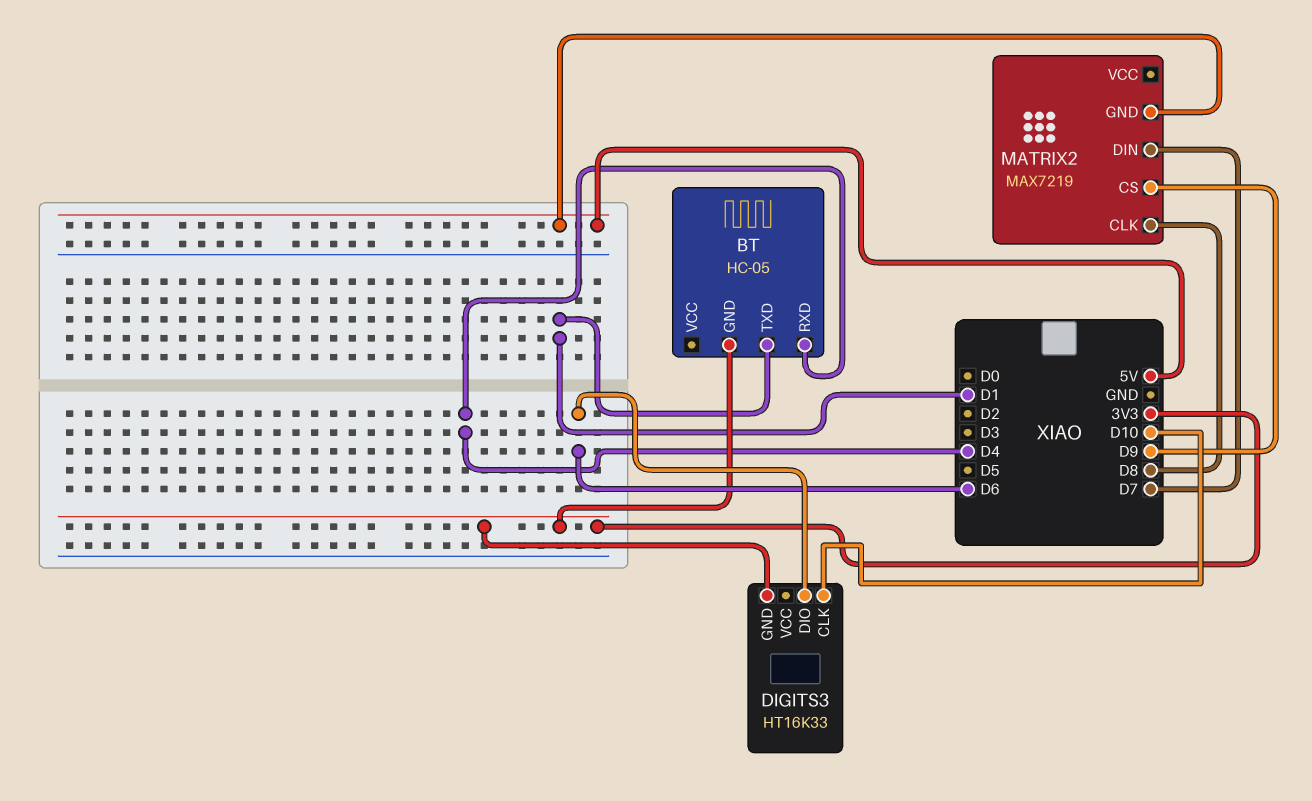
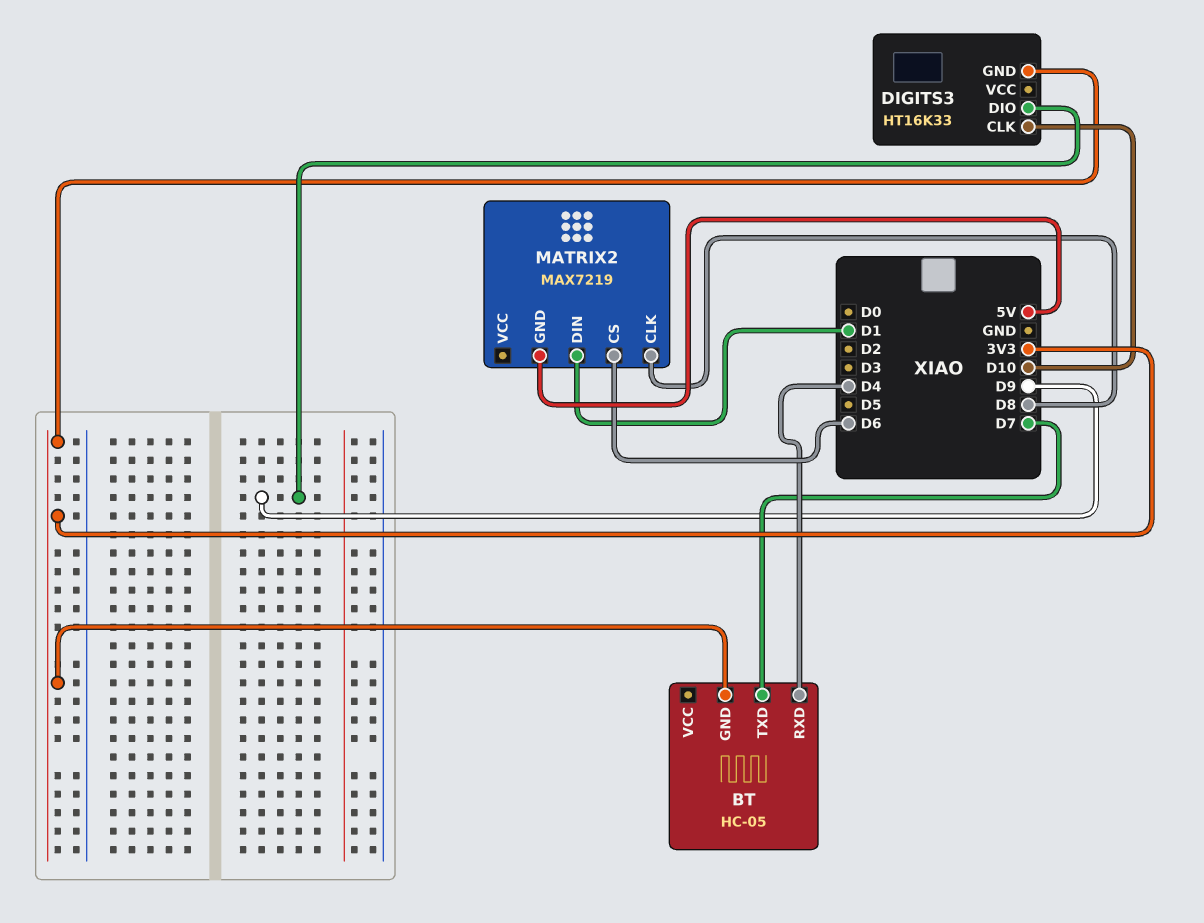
BT pin TXD: D1 -> D7
DIGITS3 pin DIO: D6 -> D9
MATRIX2 pin CS: D9 -> D6
MATRIX2 pin DIN: D7 -> D1

